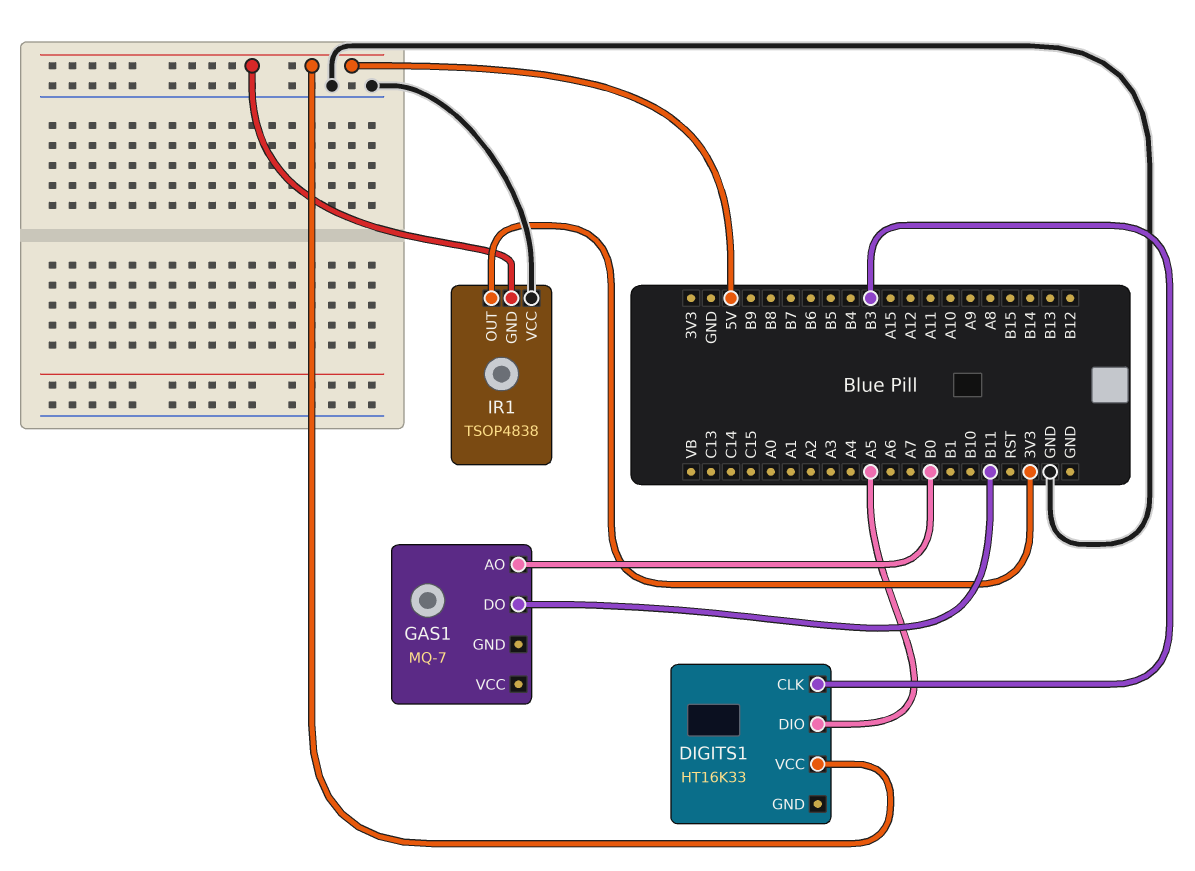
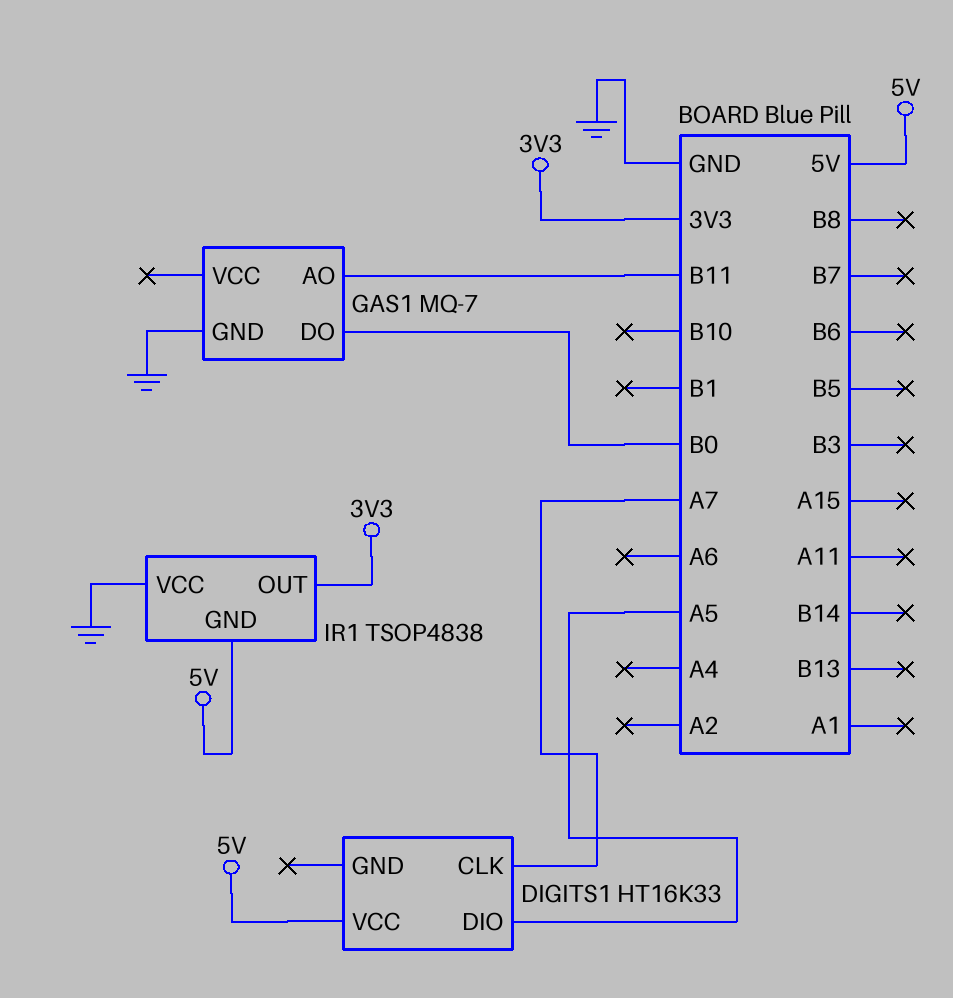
DIGITS1 pin CLK: B3 -> A7
GAS1 pin AO: B0 -> B11
GAS1 pin DO: B11 -> B0
GAS1 pin GND: none -> GND

